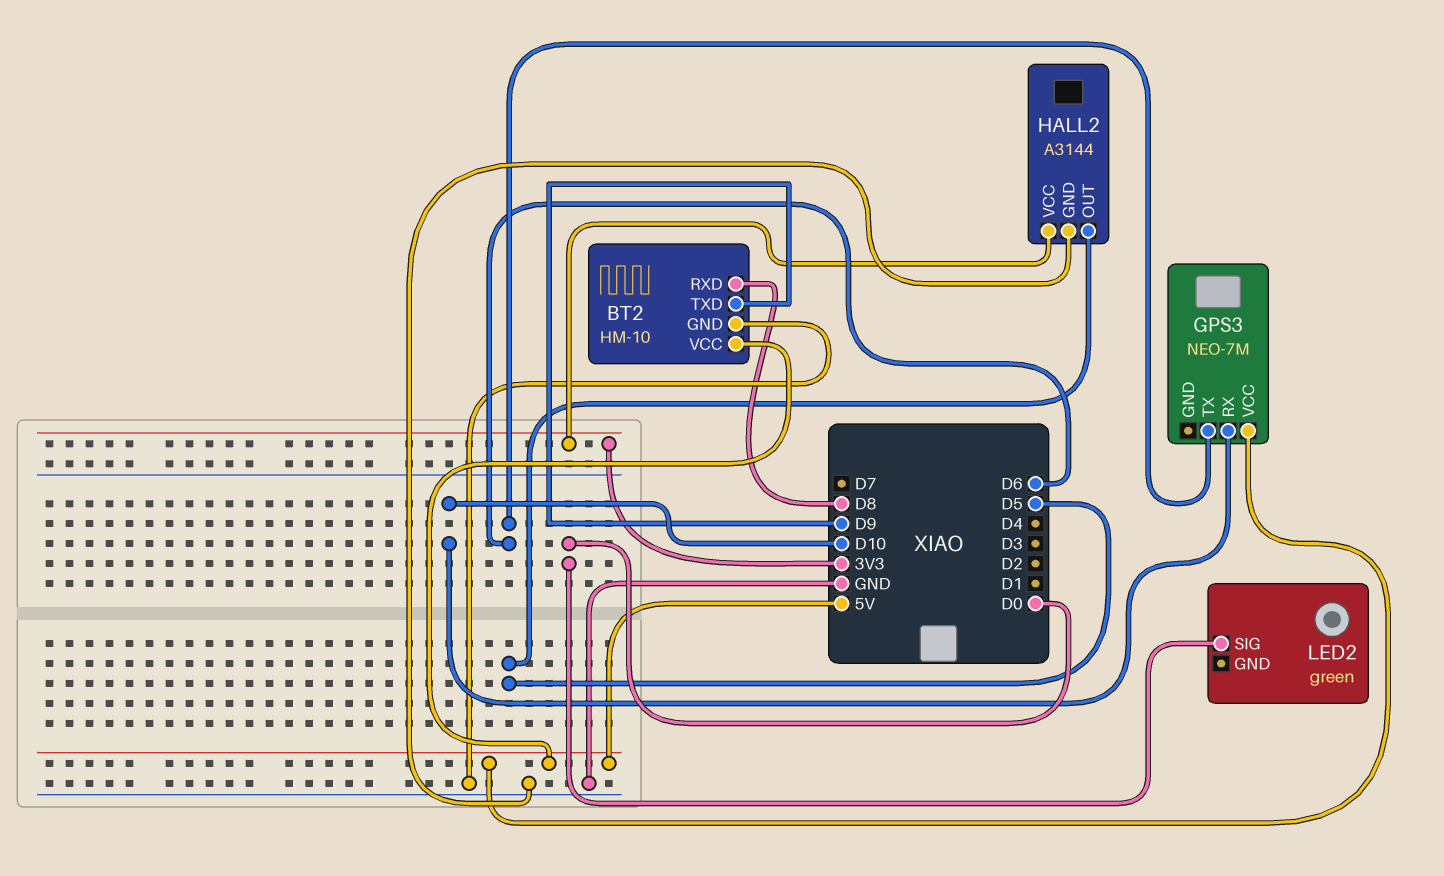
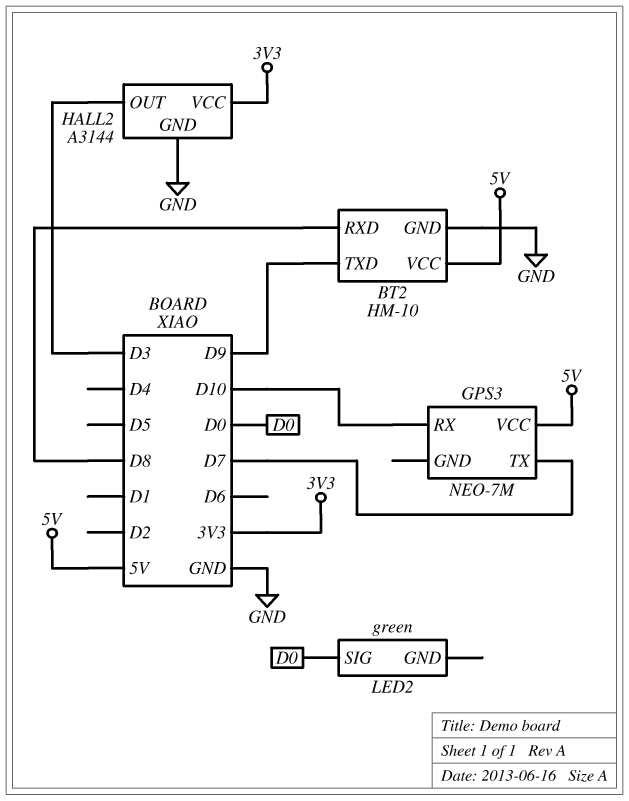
GPS3 pin TX: D6 -> D7
HALL2 pin OUT: D5 -> D3

